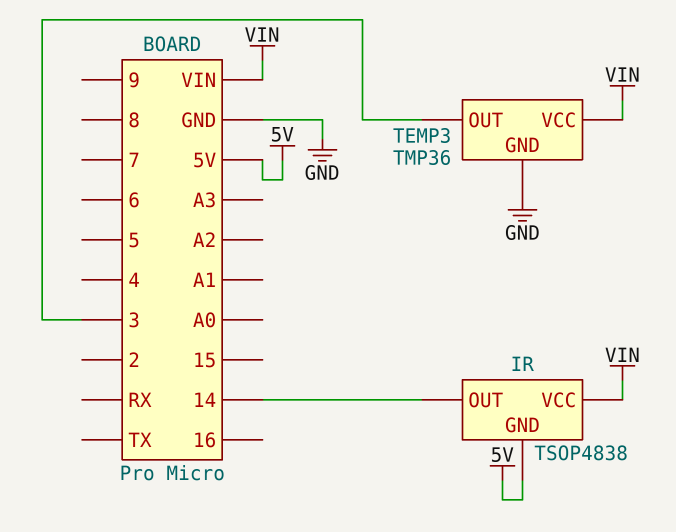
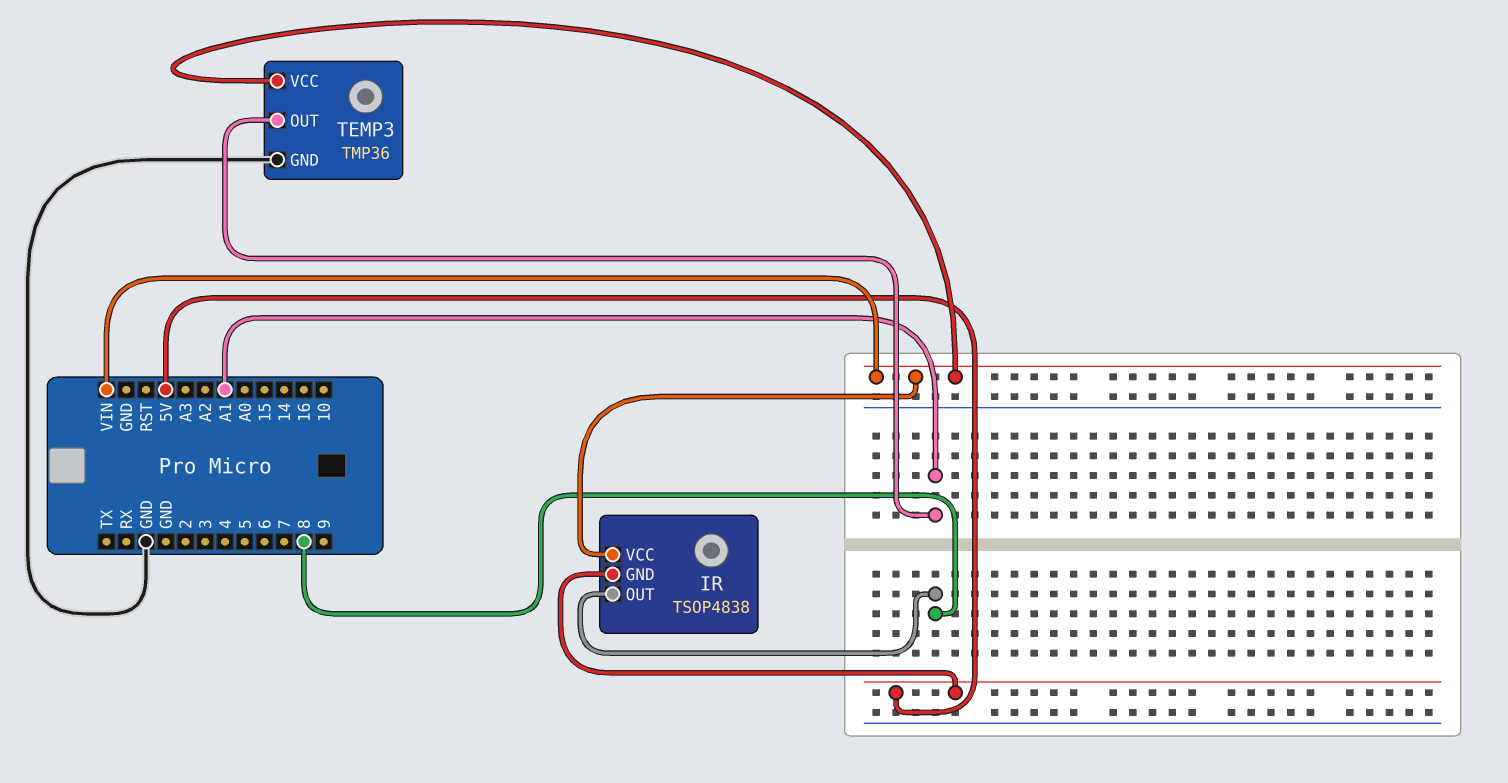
IR pin OUT: 14 -> 8
TEMP3 pin OUT: 3 -> A1

